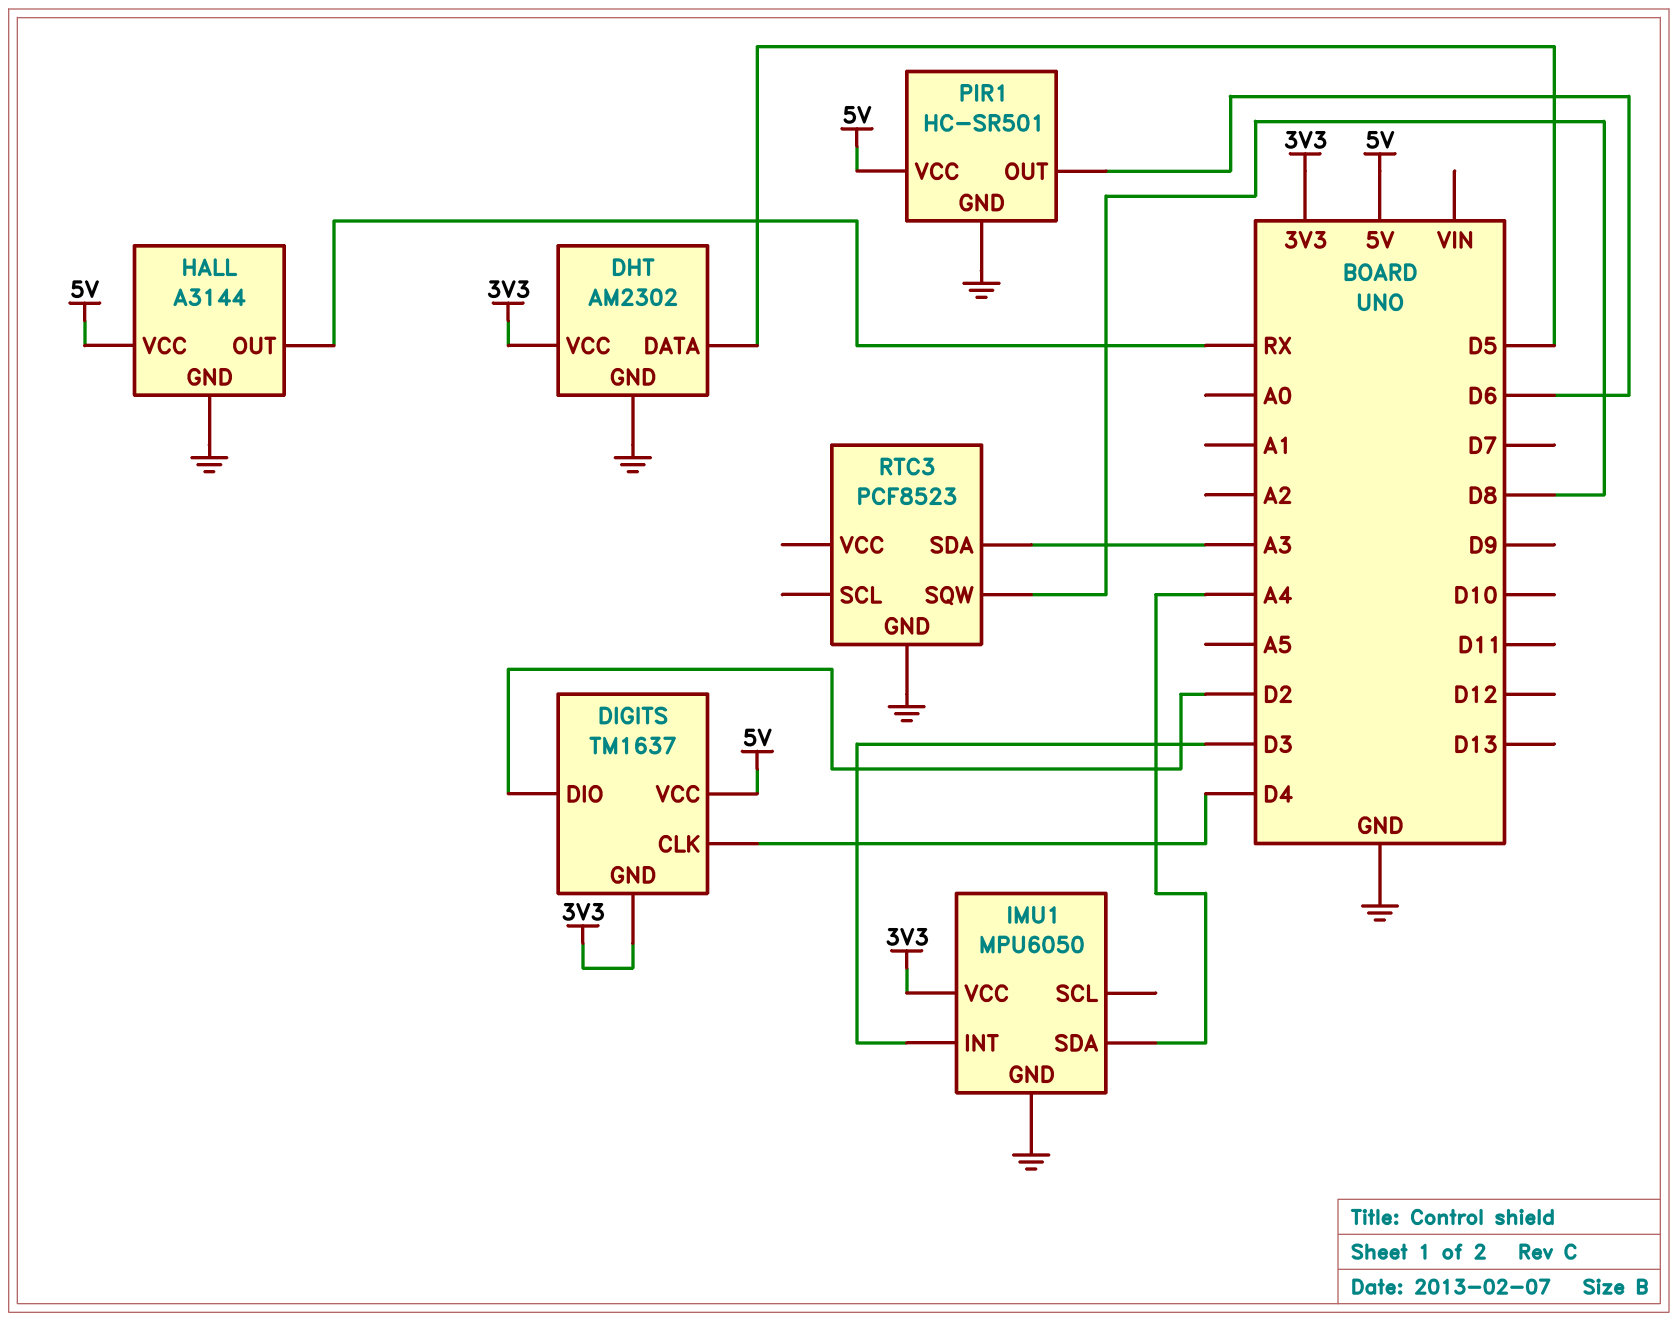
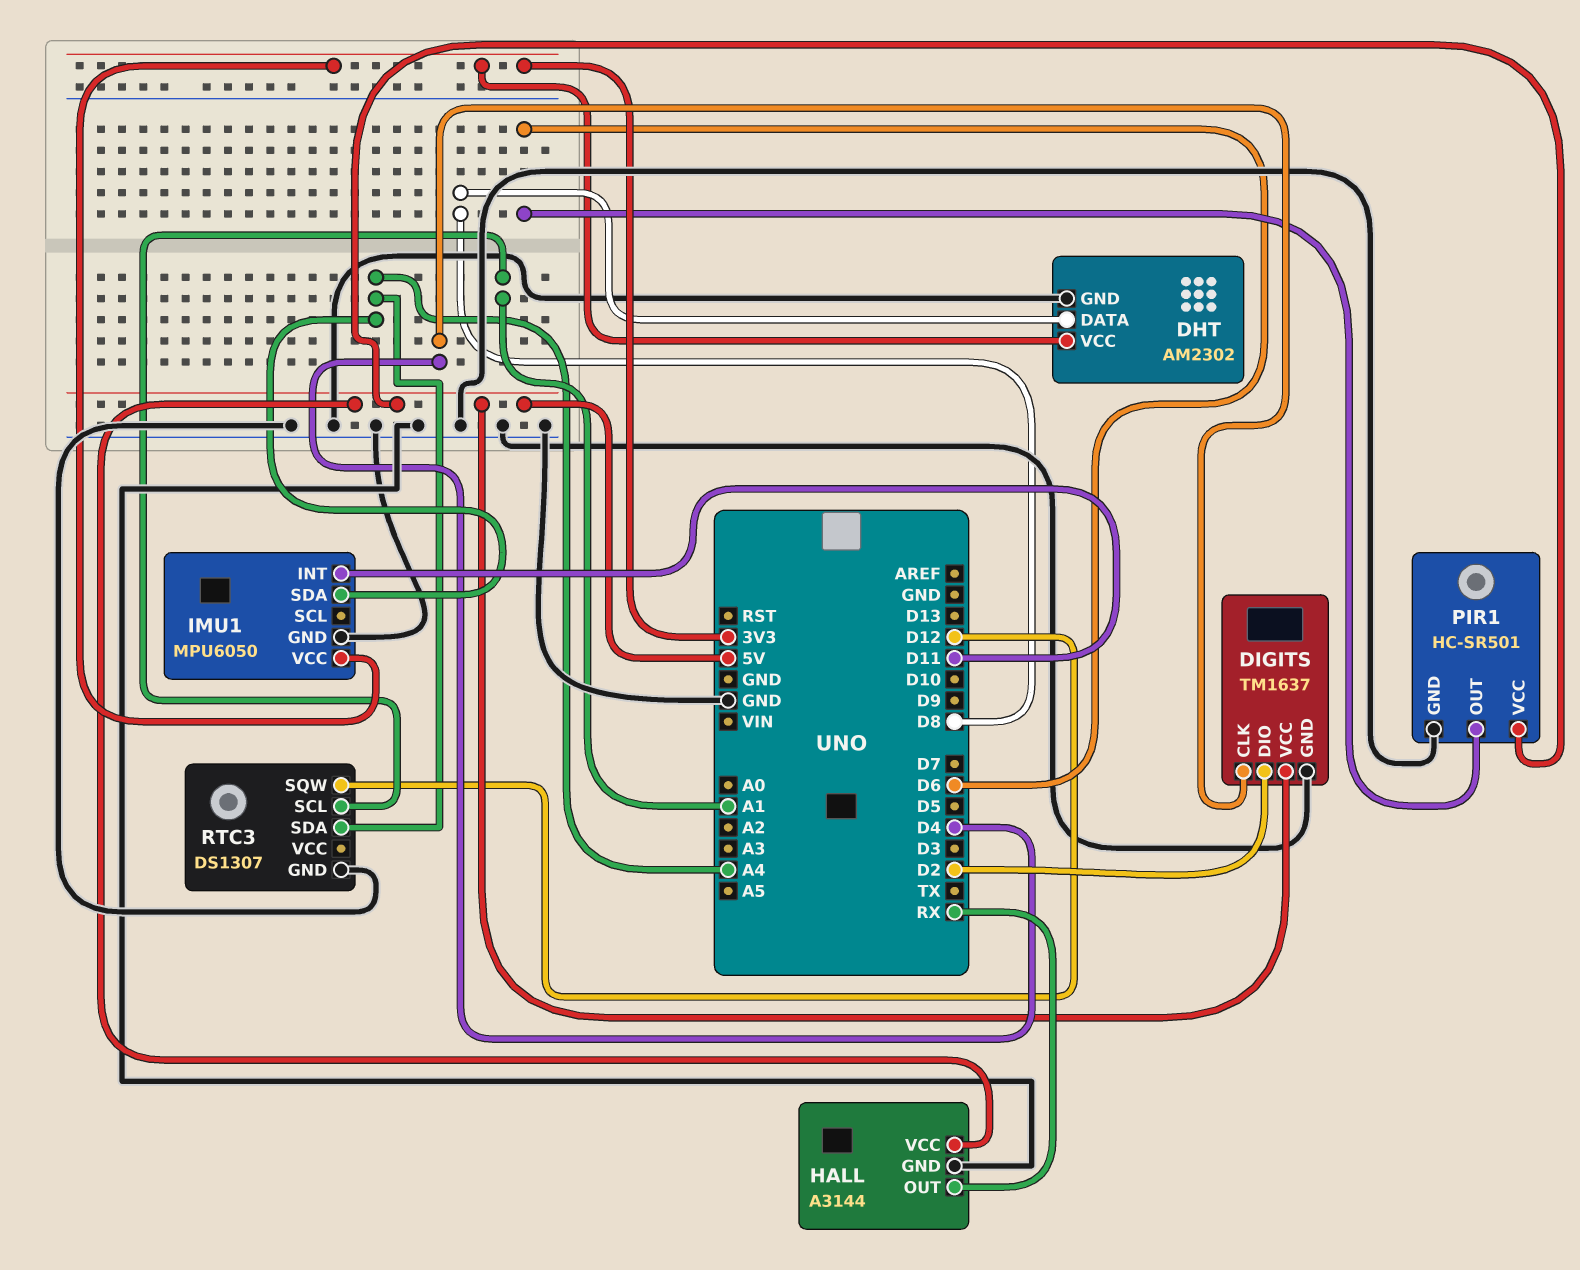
DHT pin DATA: D5 -> D8
DIGITS pin GND: 3V3 -> GND
IMU1 pin INT: D3 -> D11
RTC3: PCF8523 -> DS1307
RTC3 pin SCL: none -> A1
RTC3 pin SDA: A3 -> A4
RTC3 pin SQW: D8 -> D12

